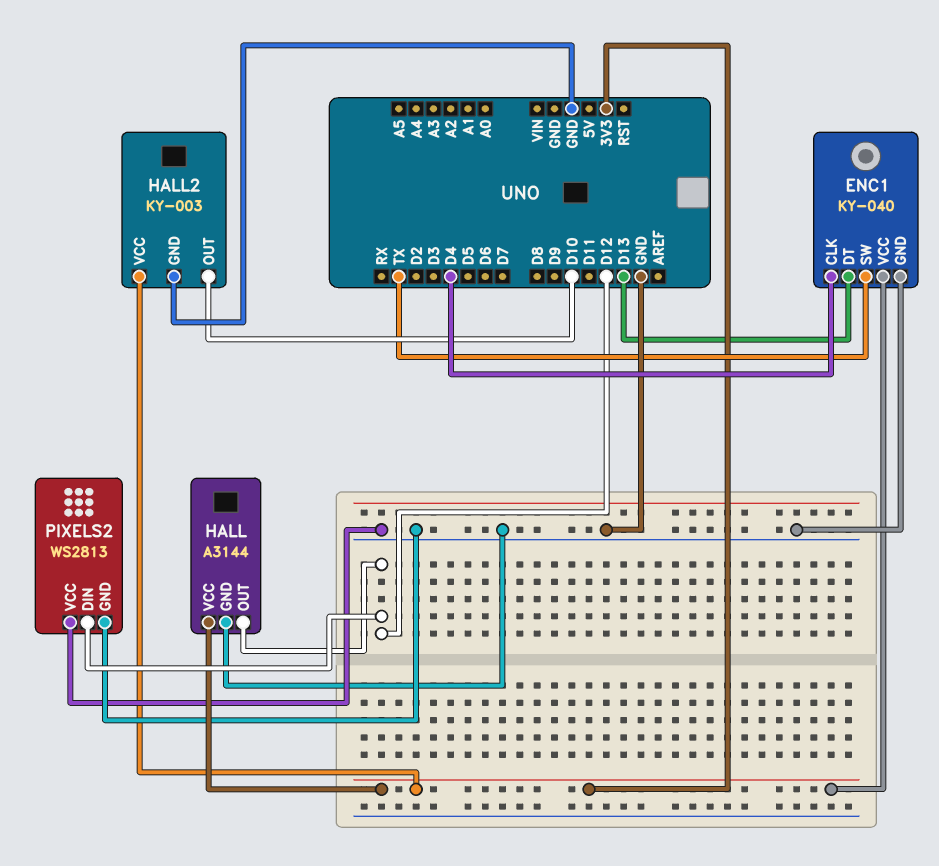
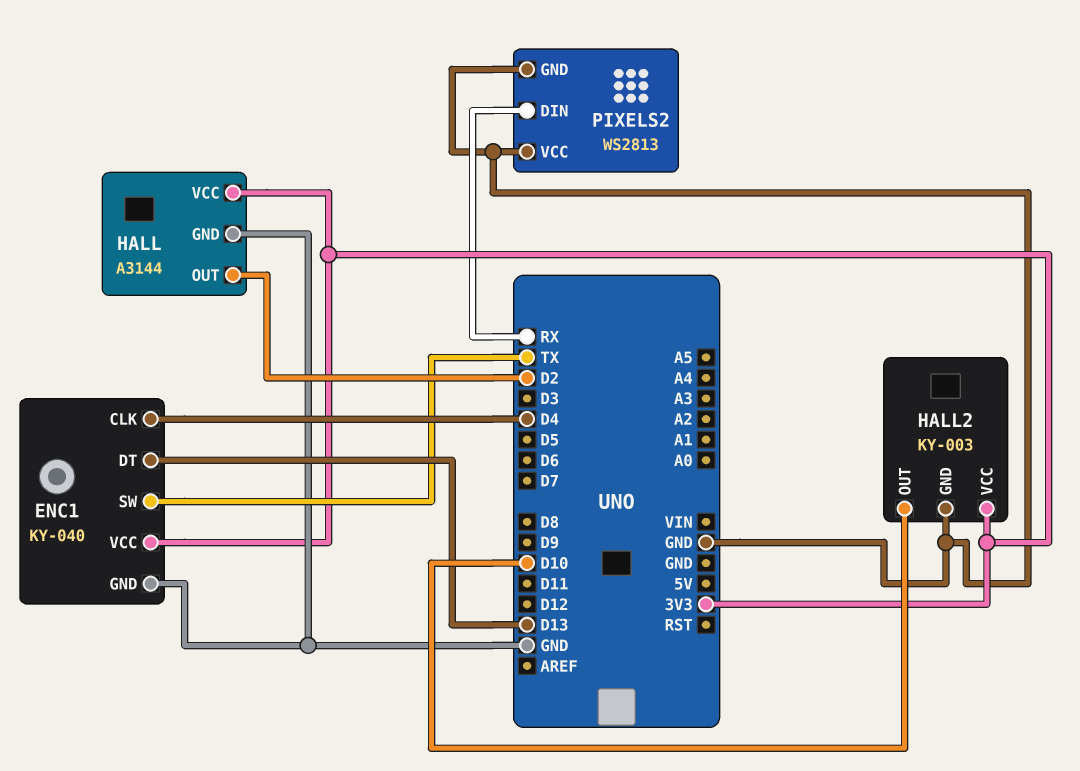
HALL pin OUT: D12 -> D2
PIXELS2 pin DIN: D12 -> RX

